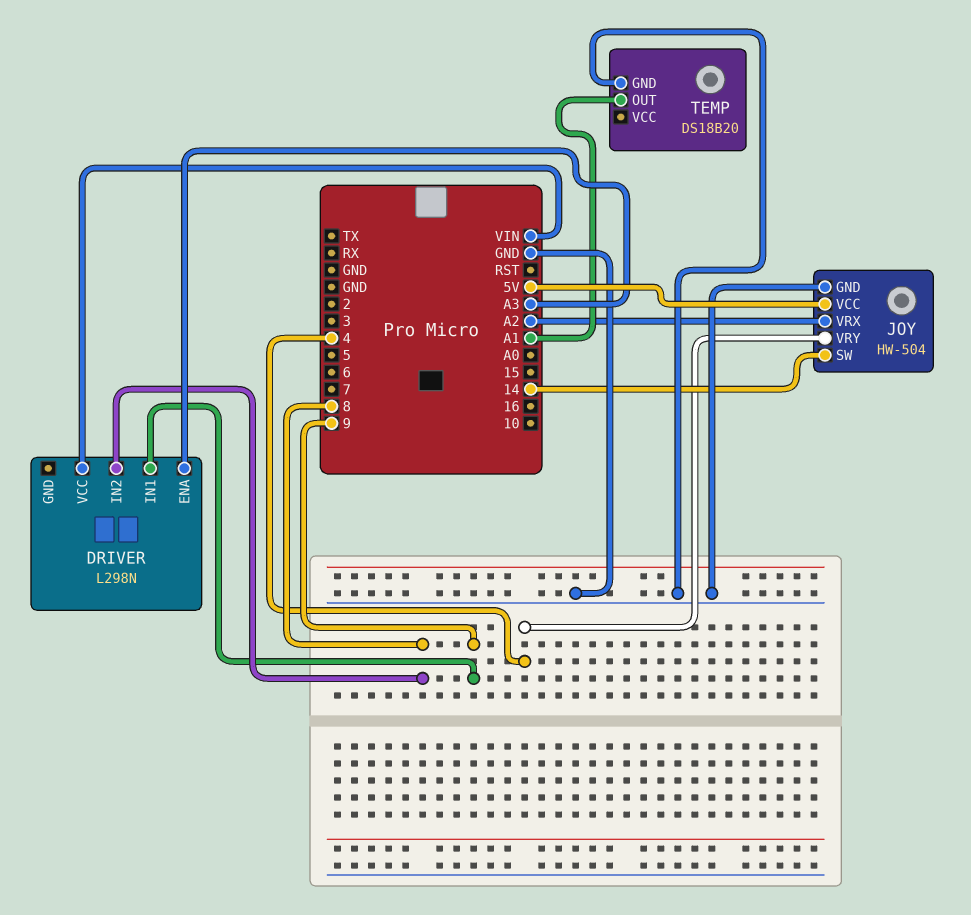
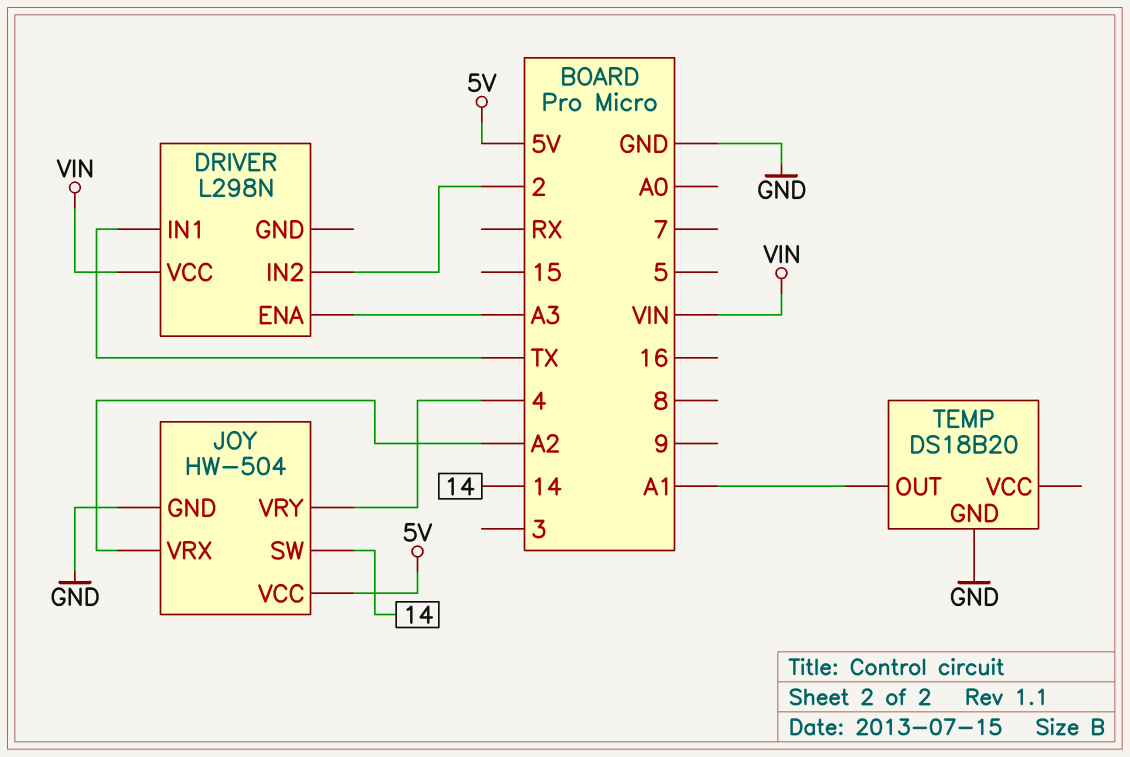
DRIVER pin IN1: 9 -> TX
DRIVER pin IN2: 8 -> 2

